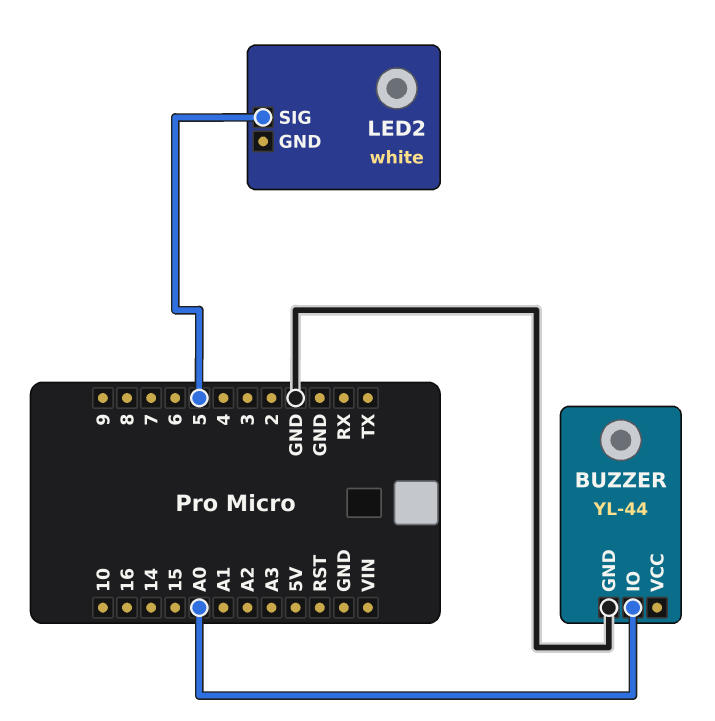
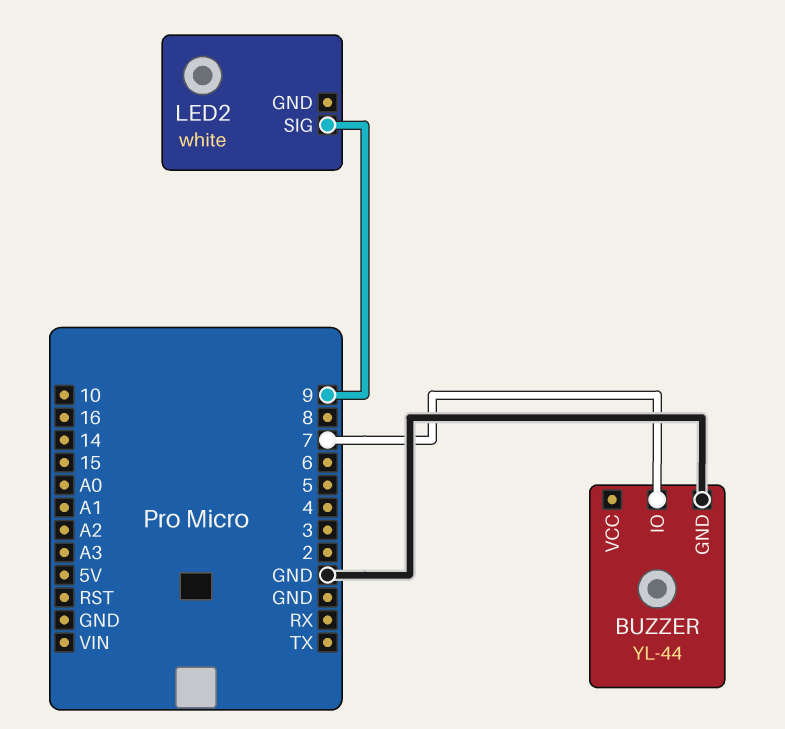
BUZZER pin IO: A0 -> 7
LED2 pin SIG: 5 -> 9

